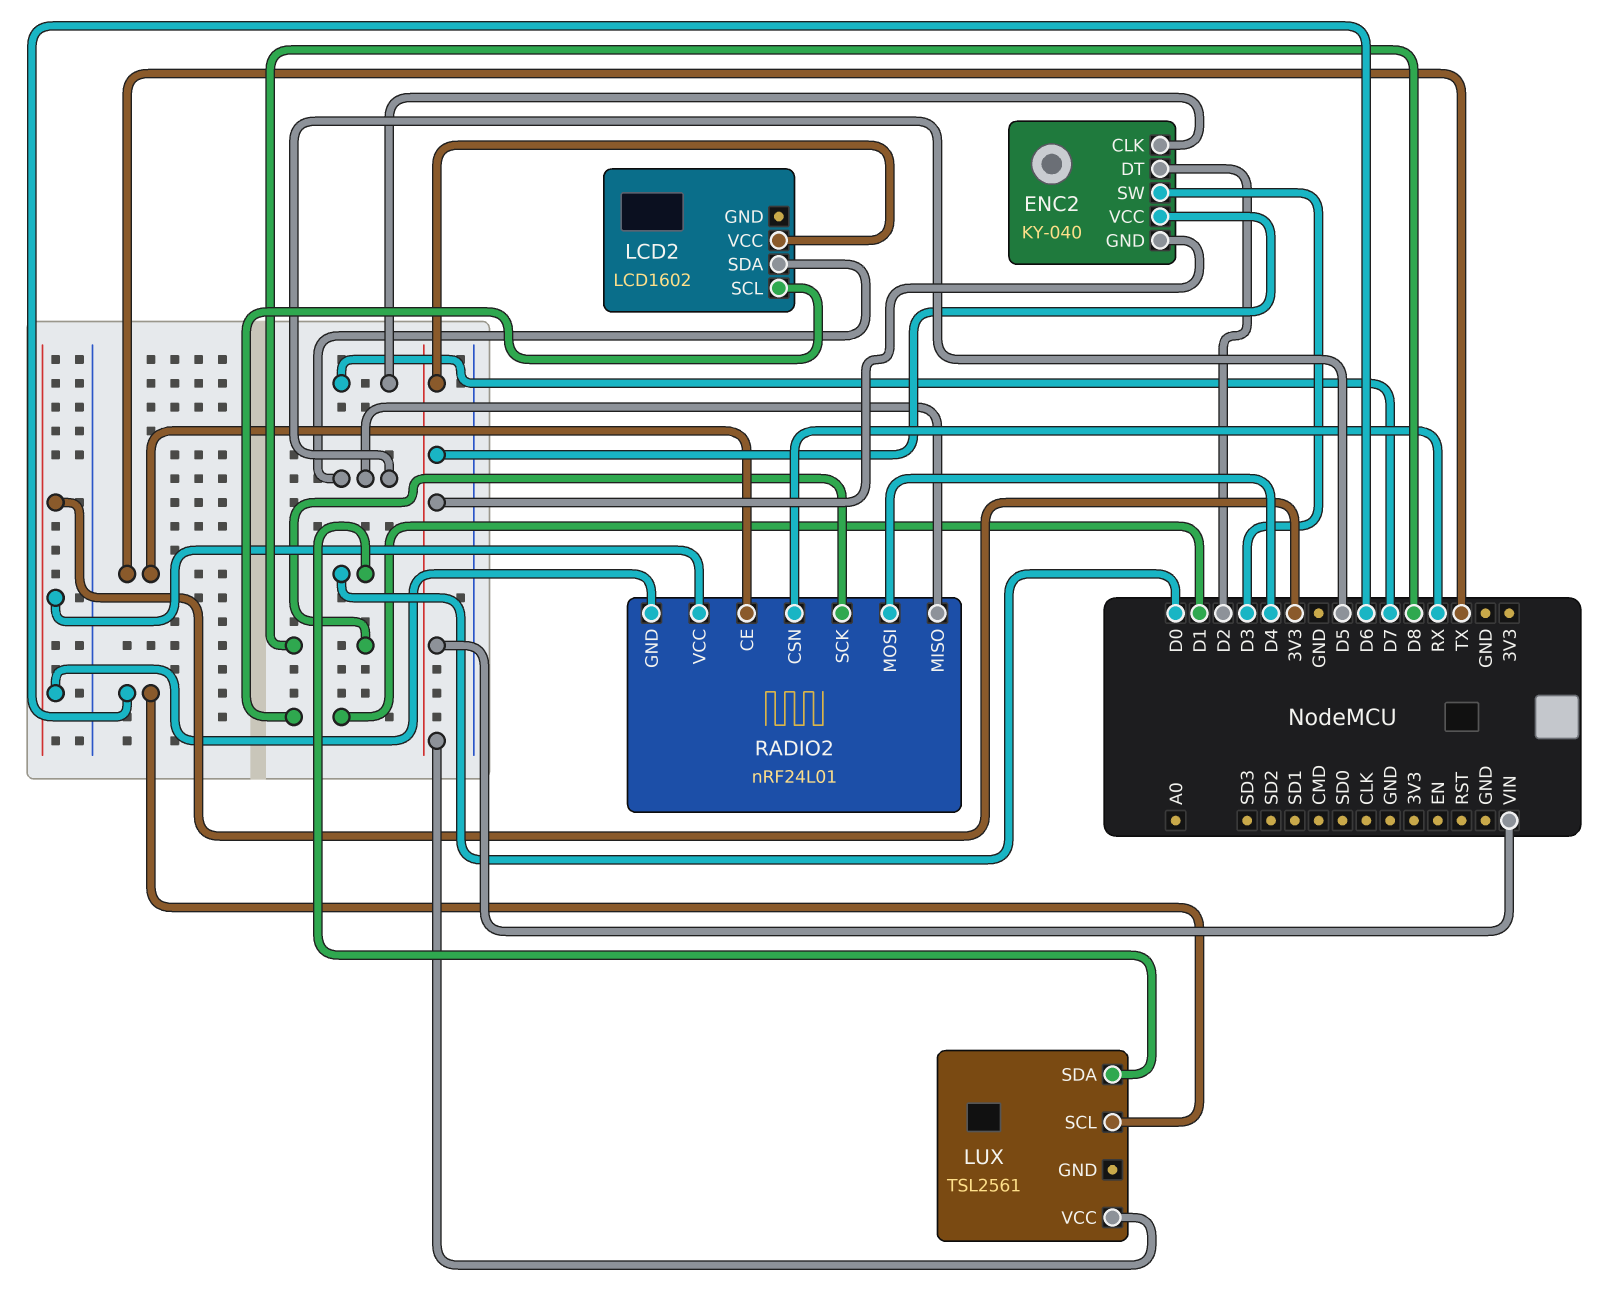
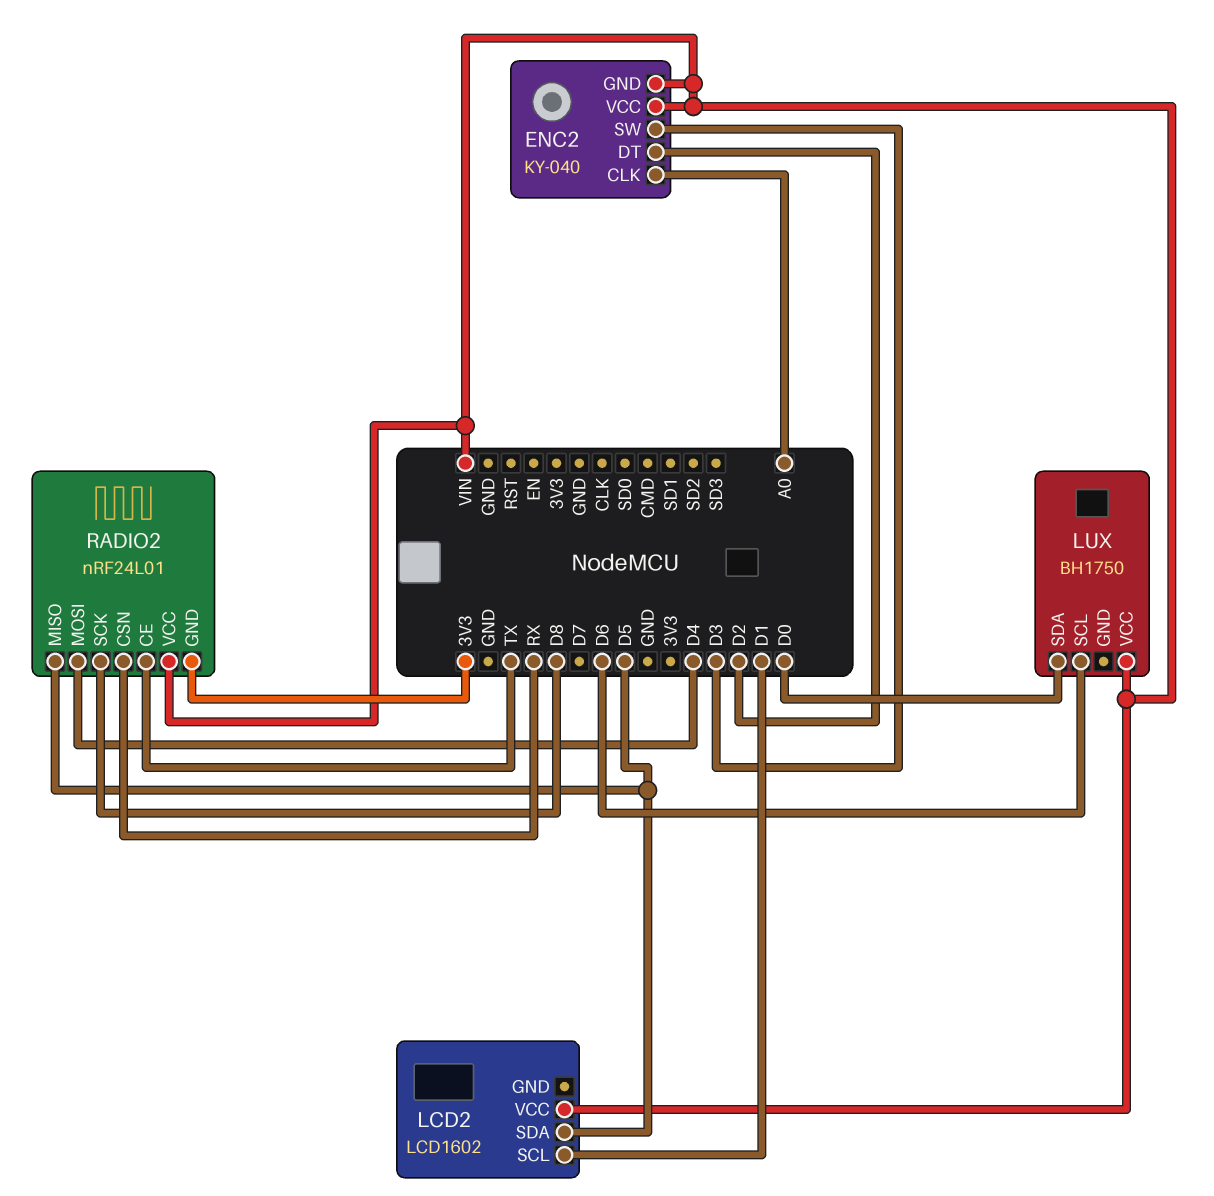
ENC2 pin CLK: D7 -> A0
LUX: TSL2561 -> BH1750
RADIO2 pin VCC: 3V3 -> VIN

